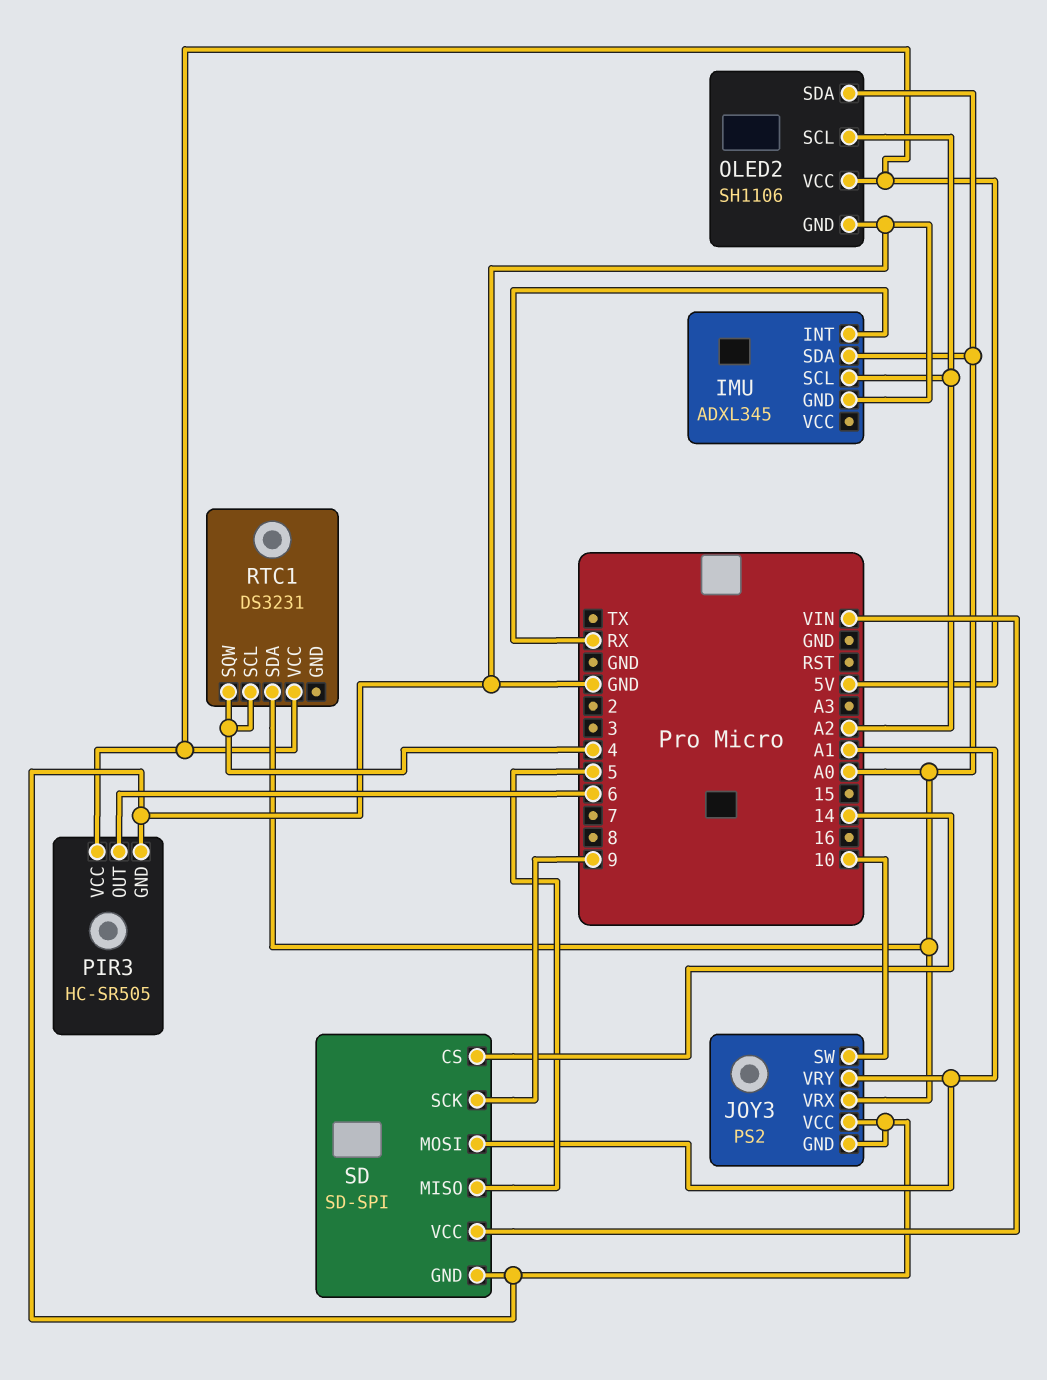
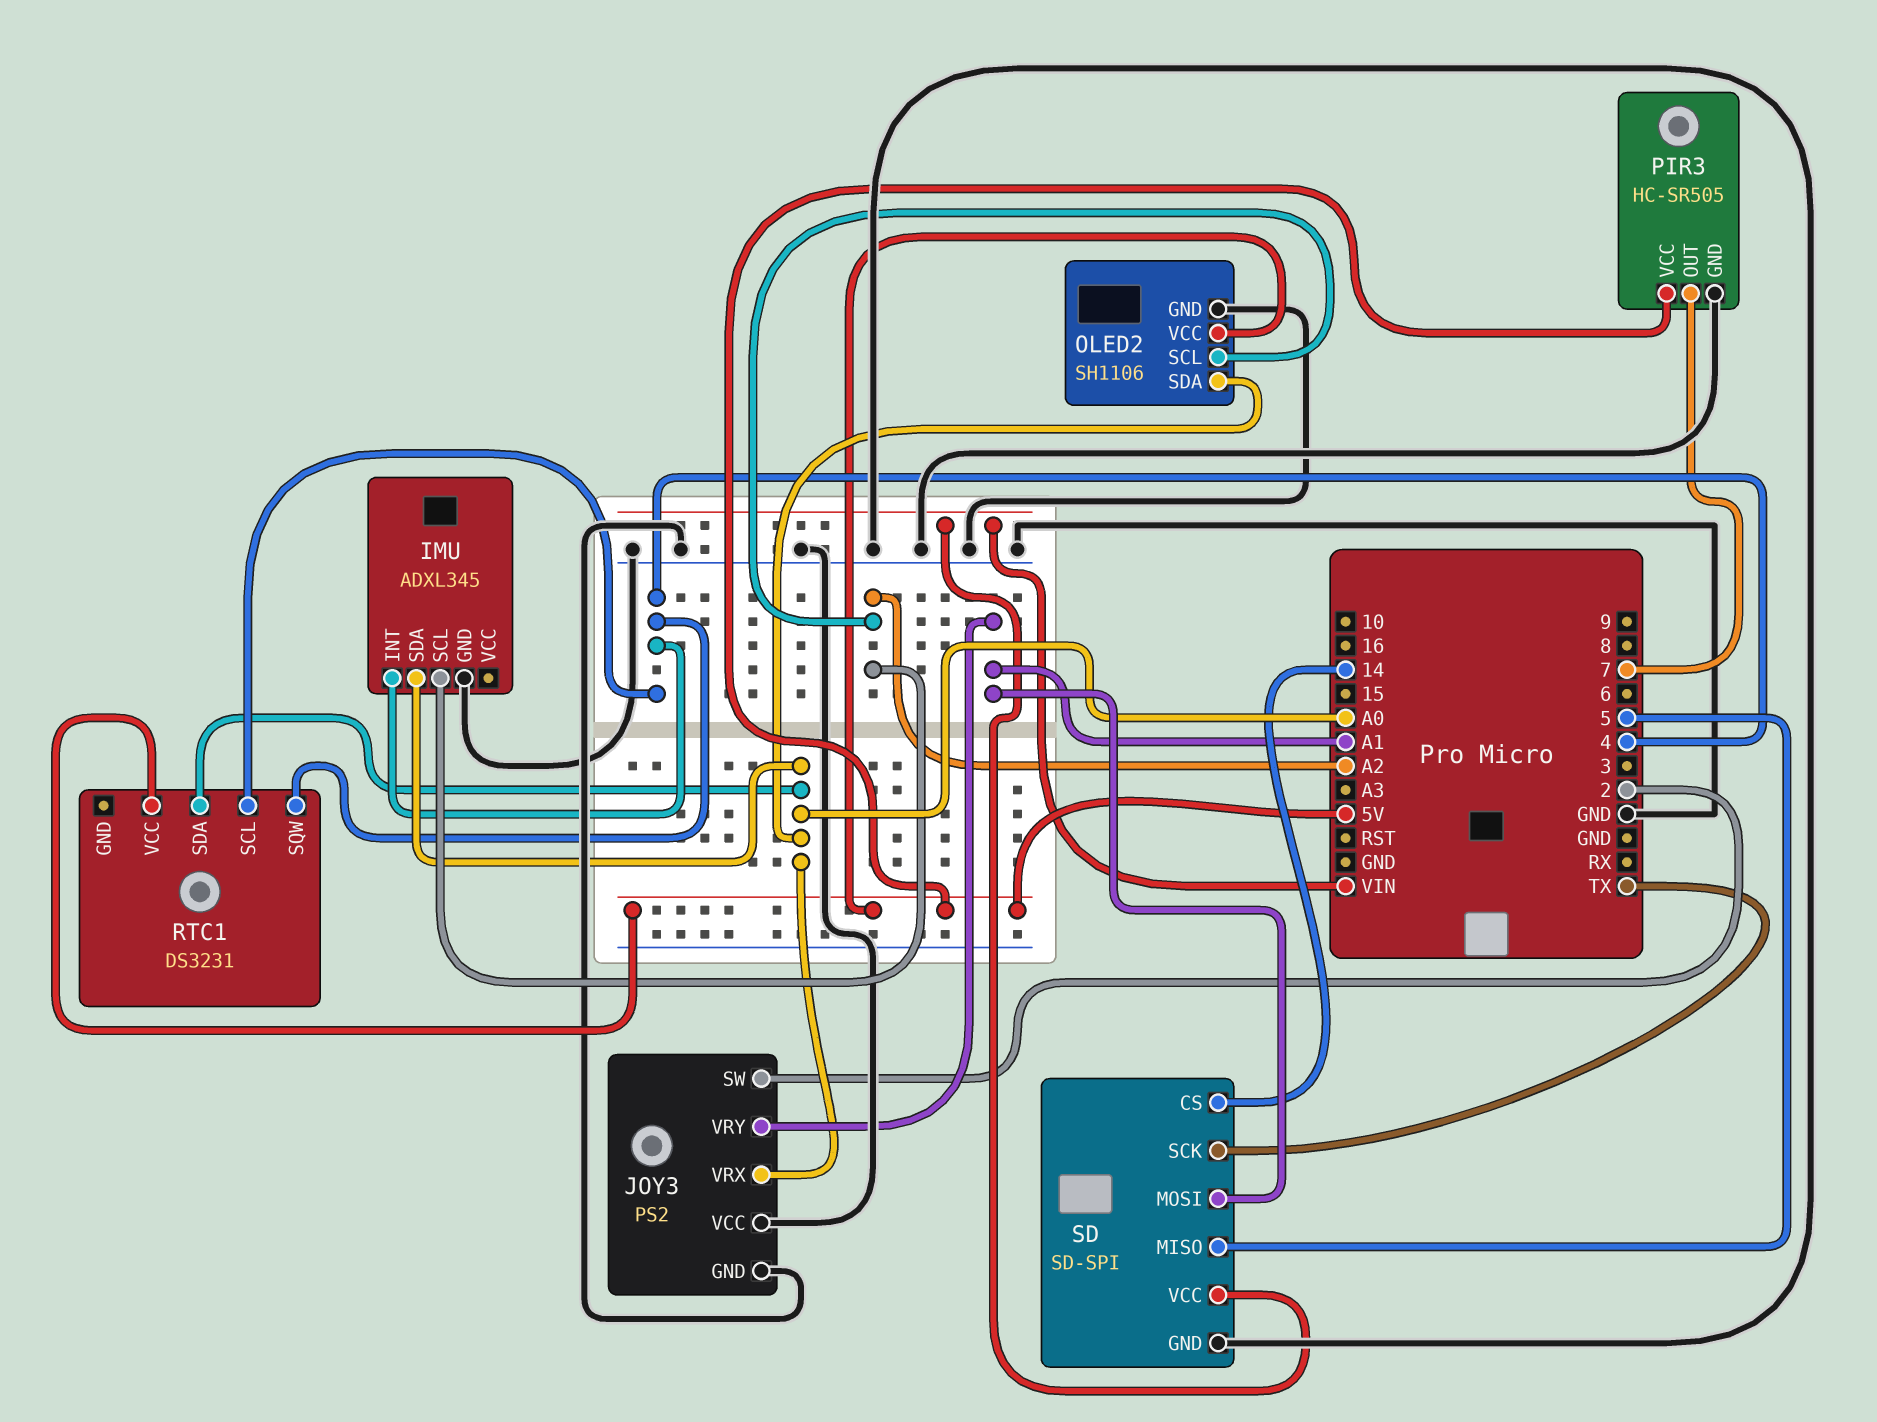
IMU pin INT: RX -> 4
JOY3 pin SW: 10 -> 2
PIR3 pin OUT: 6 -> 7
SD pin SCK: 9 -> TX

